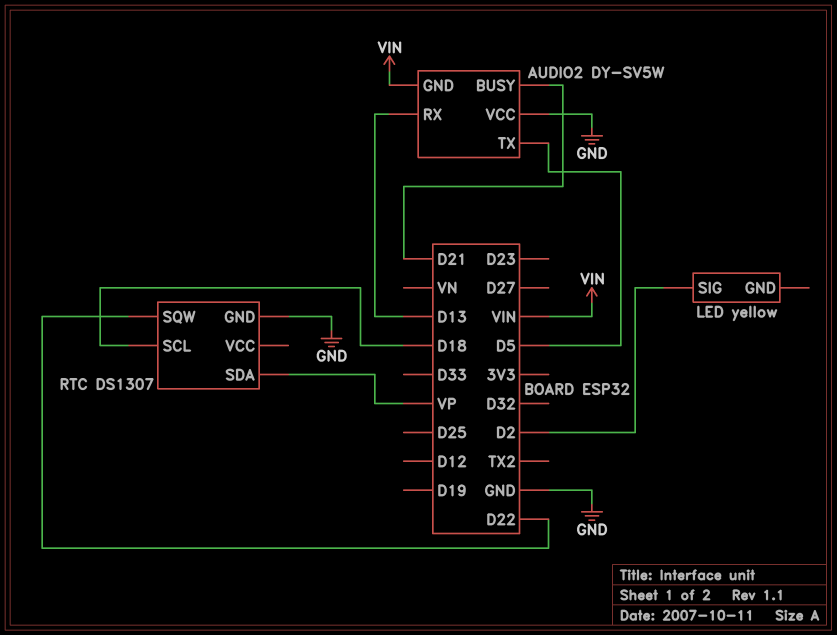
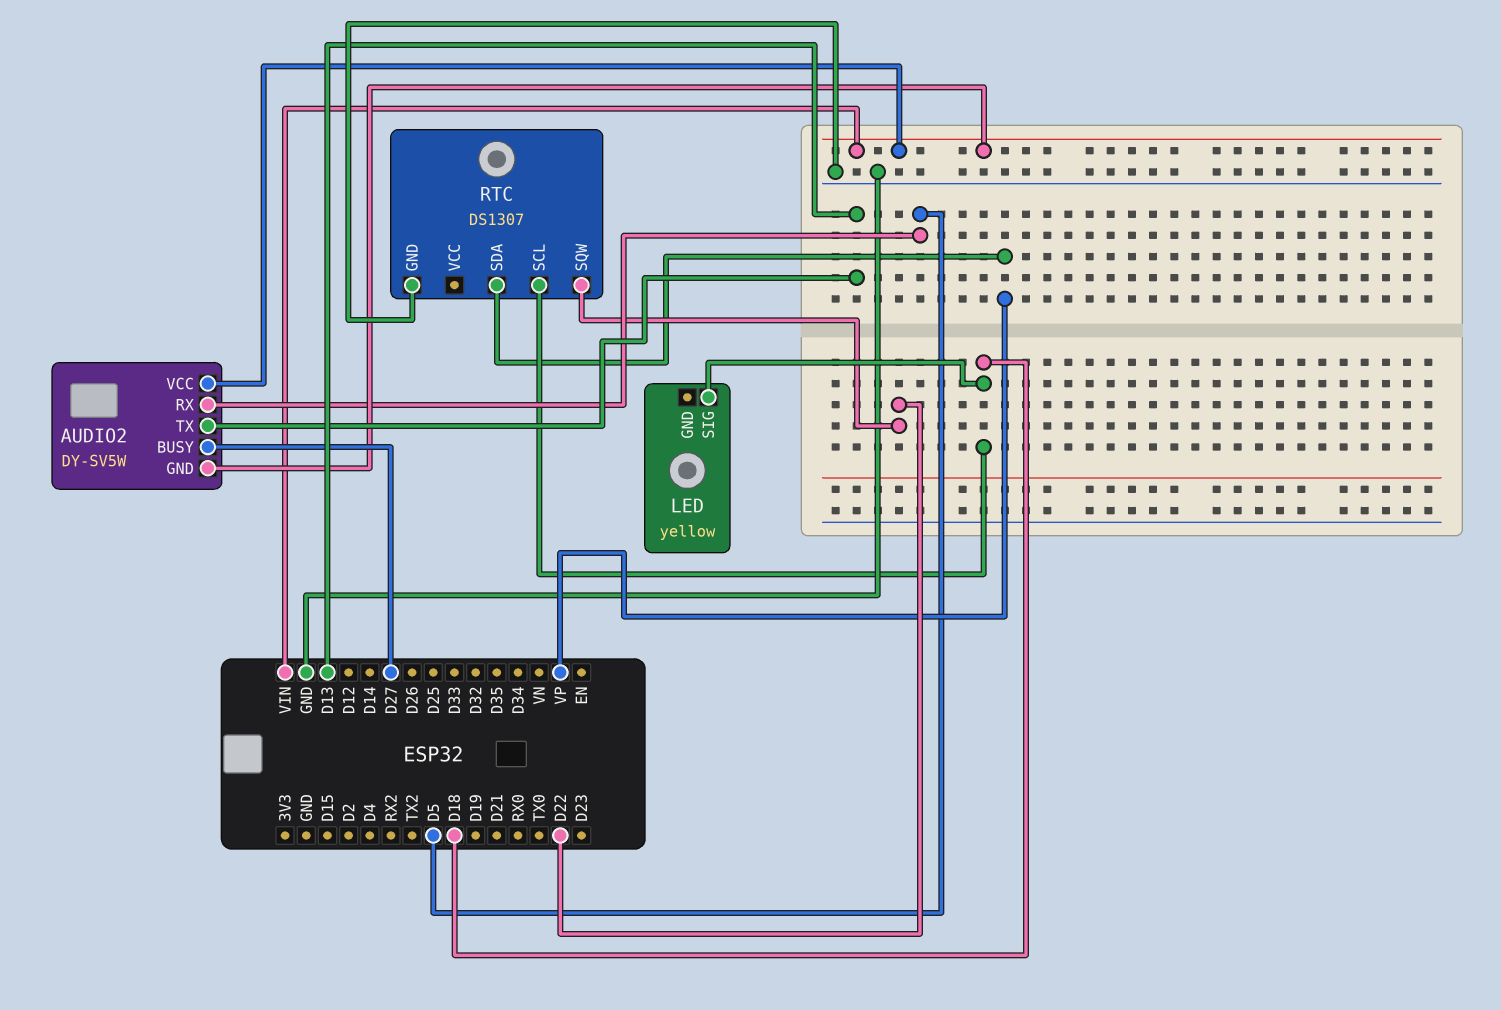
AUDIO2 pin BUSY: D21 -> D27
AUDIO2 pin RX: D13 -> D5
AUDIO2 pin TX: D5 -> D13
AUDIO2 pin VCC: GND -> VIN
LED pin SIG: D2 -> D18

